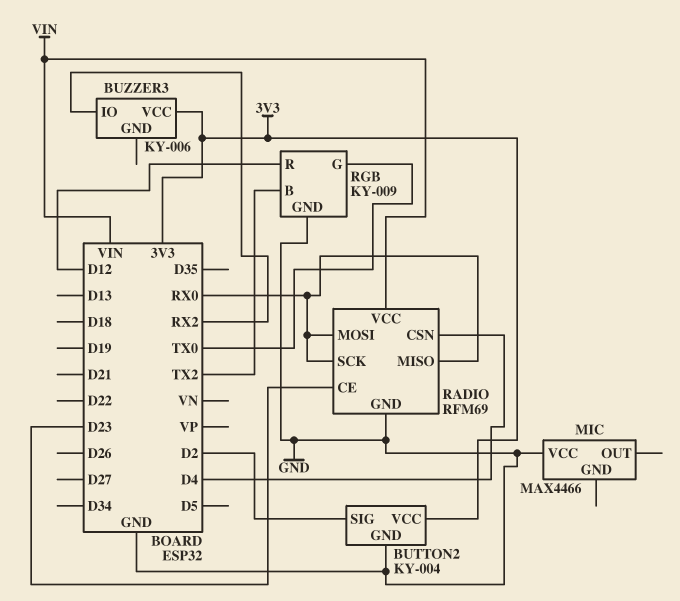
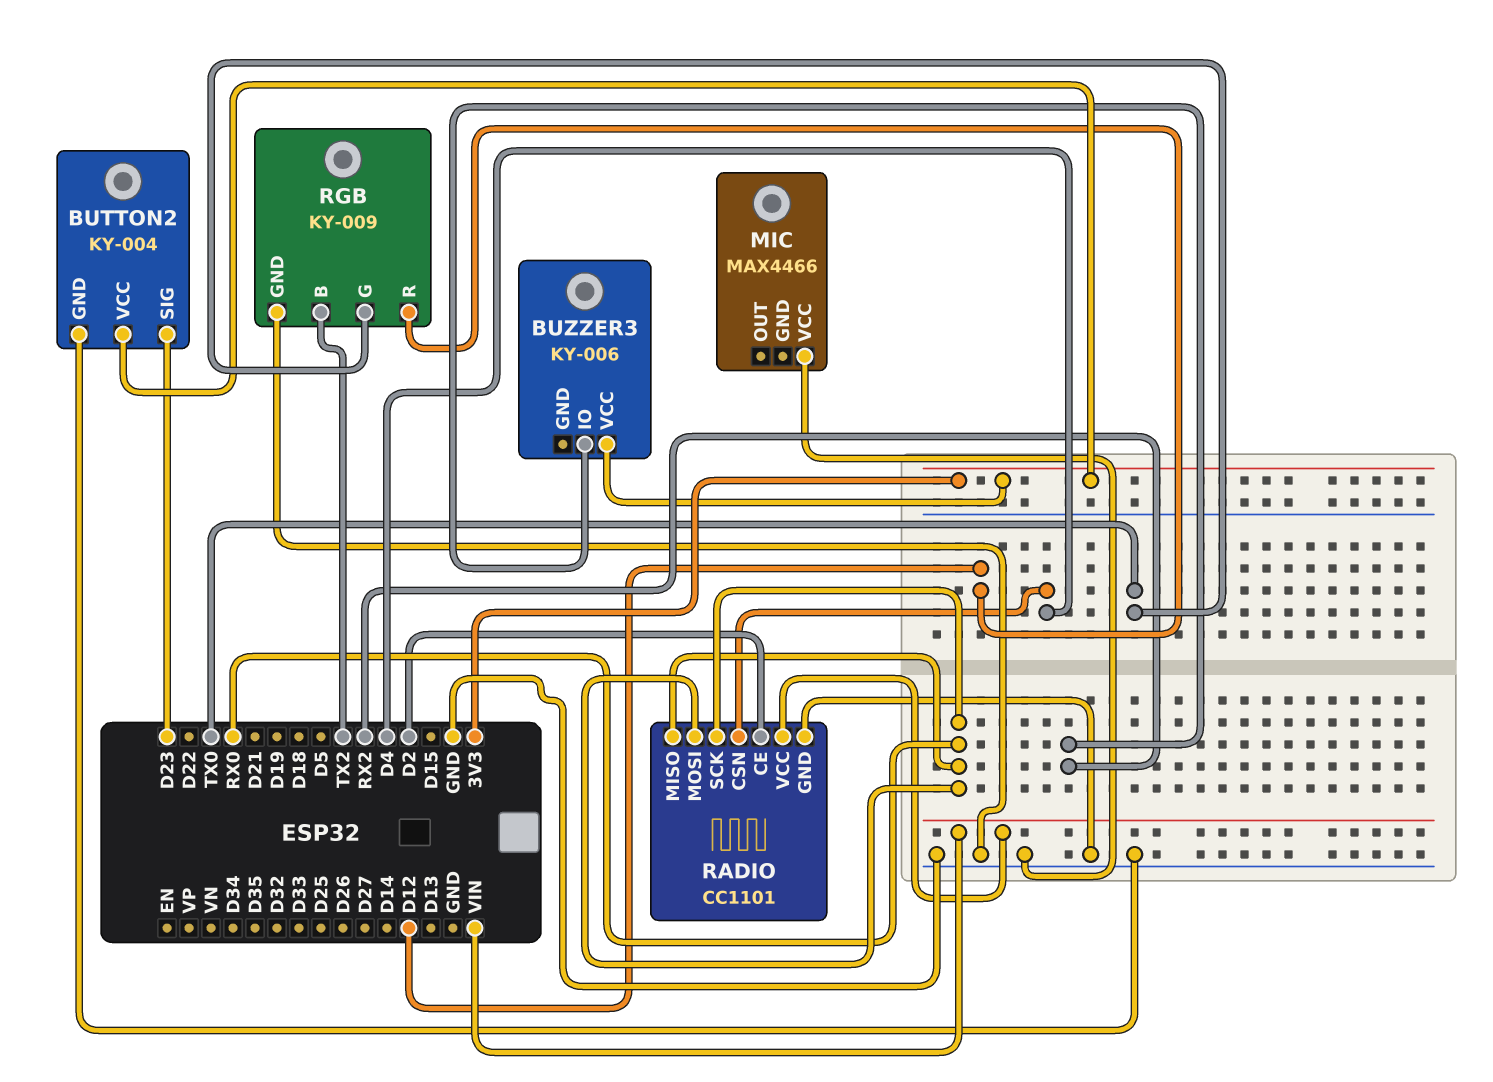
BUTTON2 pin SIG: D2 -> D23
RADIO: RFM69 -> CC1101
RADIO pin CE: D23 -> D2

